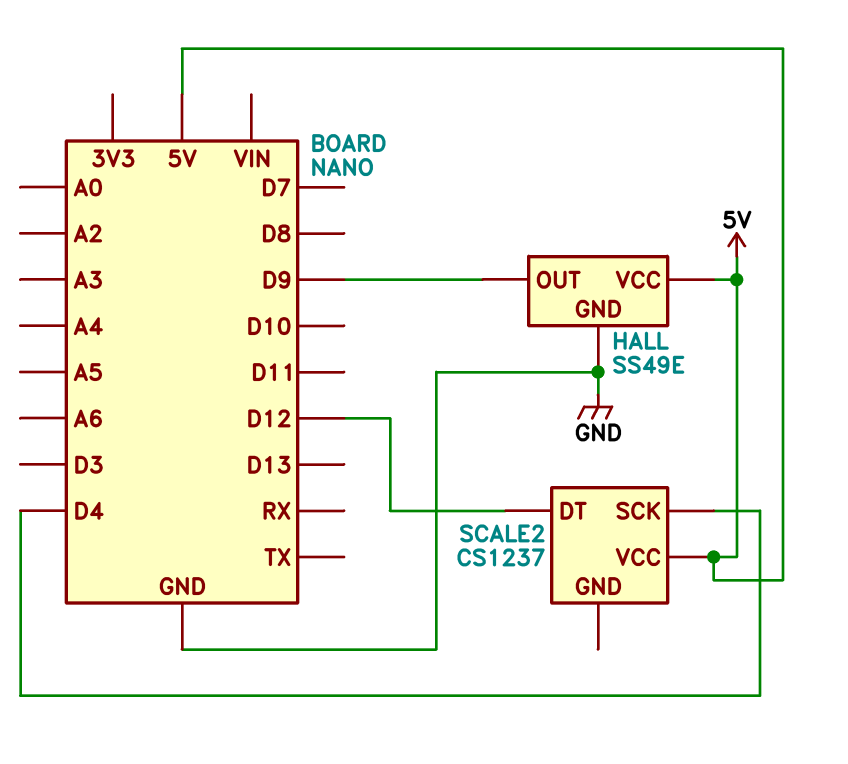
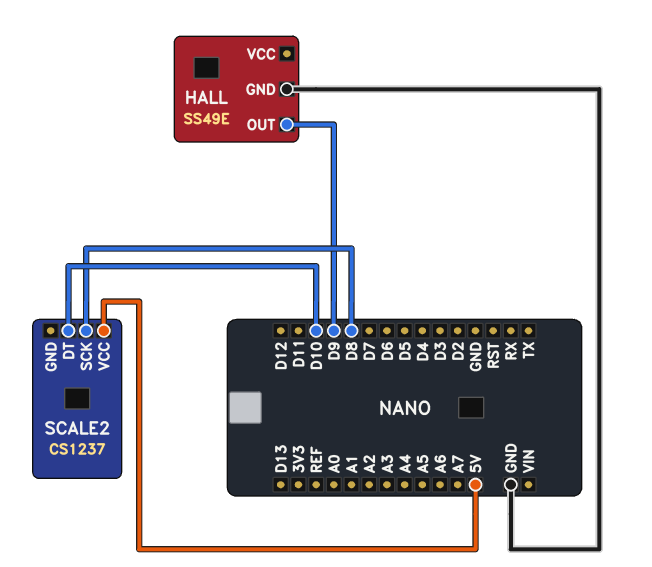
HALL pin VCC: 5V -> none
SCALE2 pin DT: D12 -> D10
SCALE2 pin SCK: D4 -> D8

